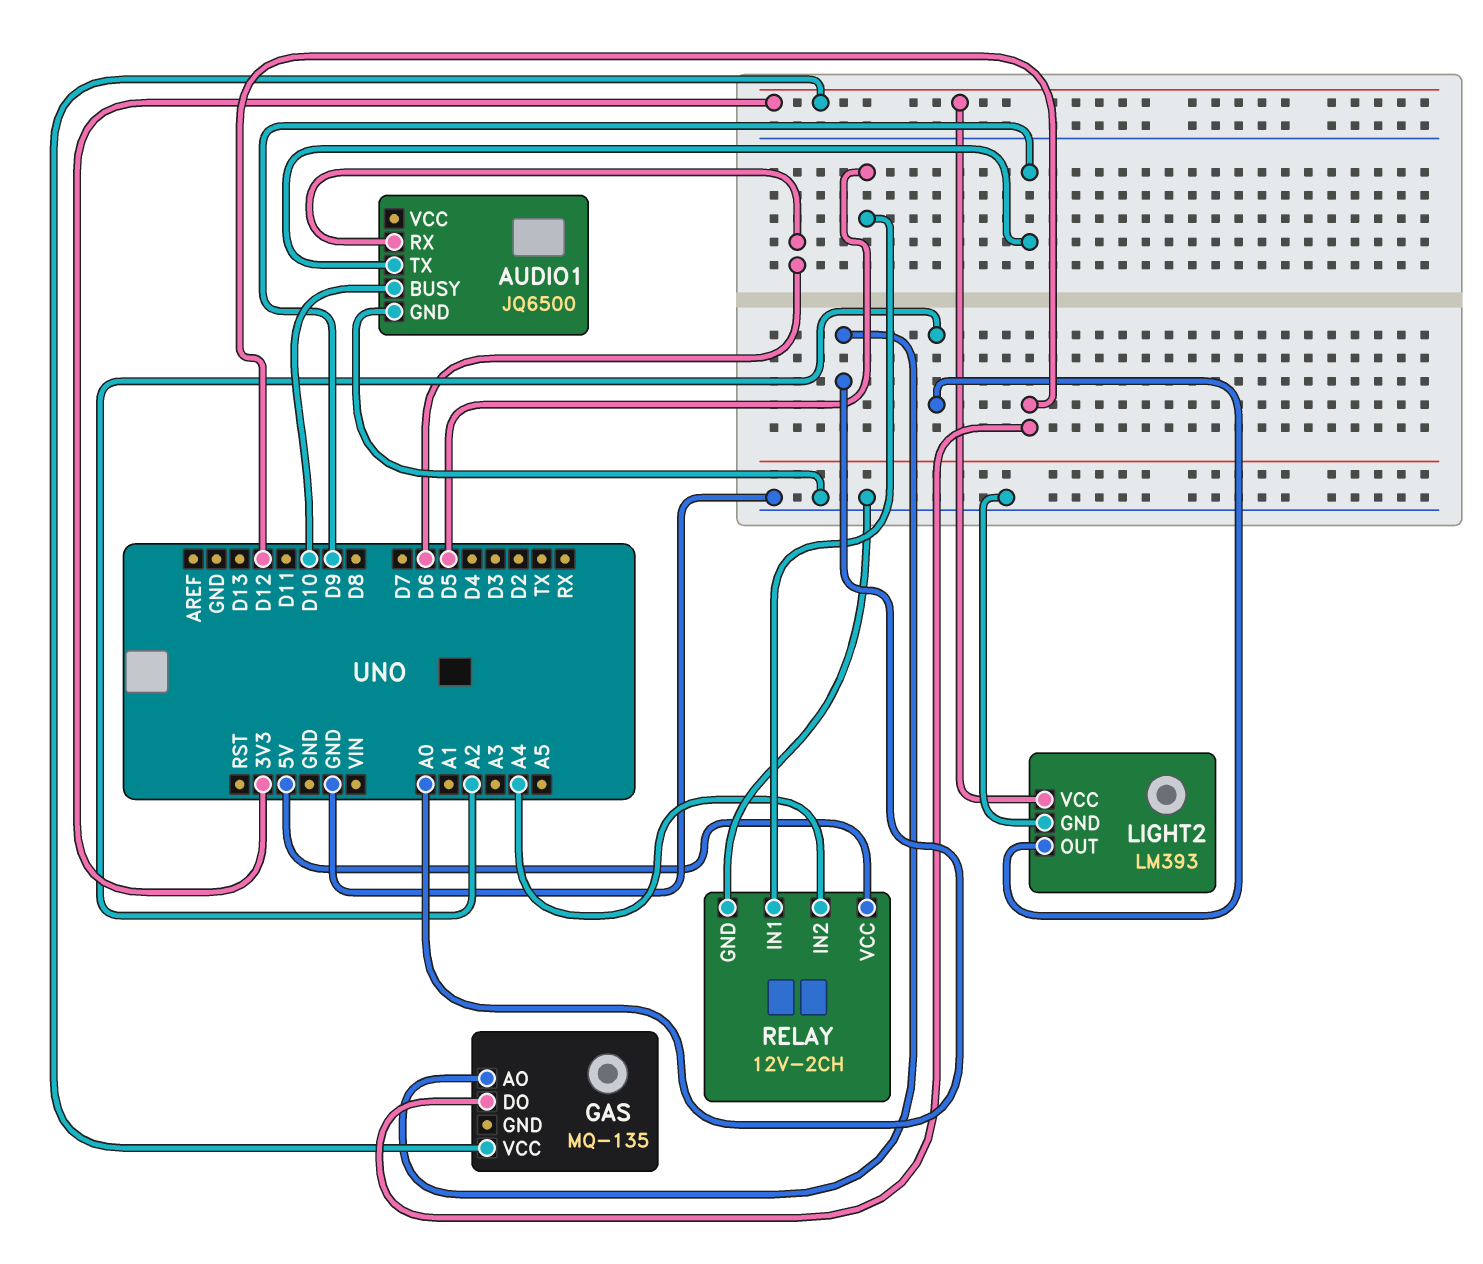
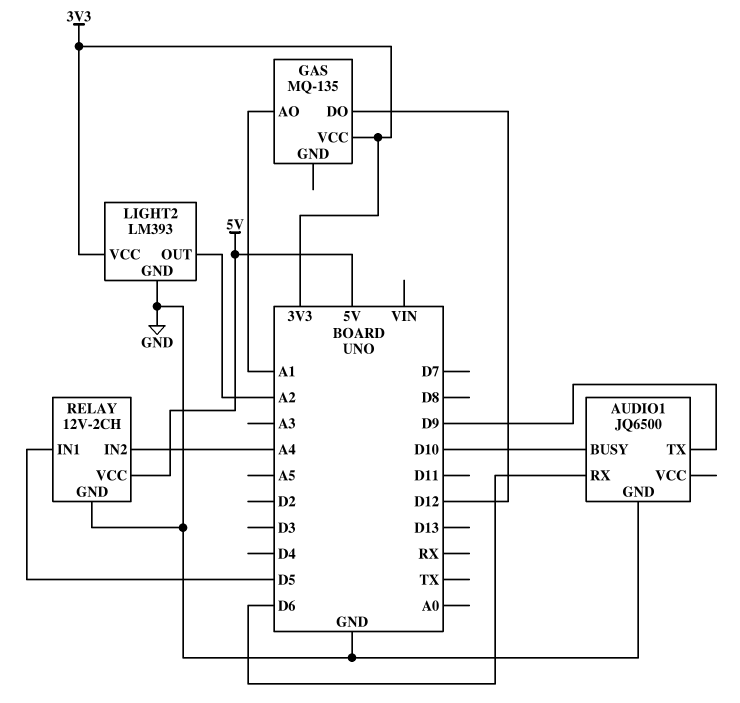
GAS pin AO: A0 -> A1

